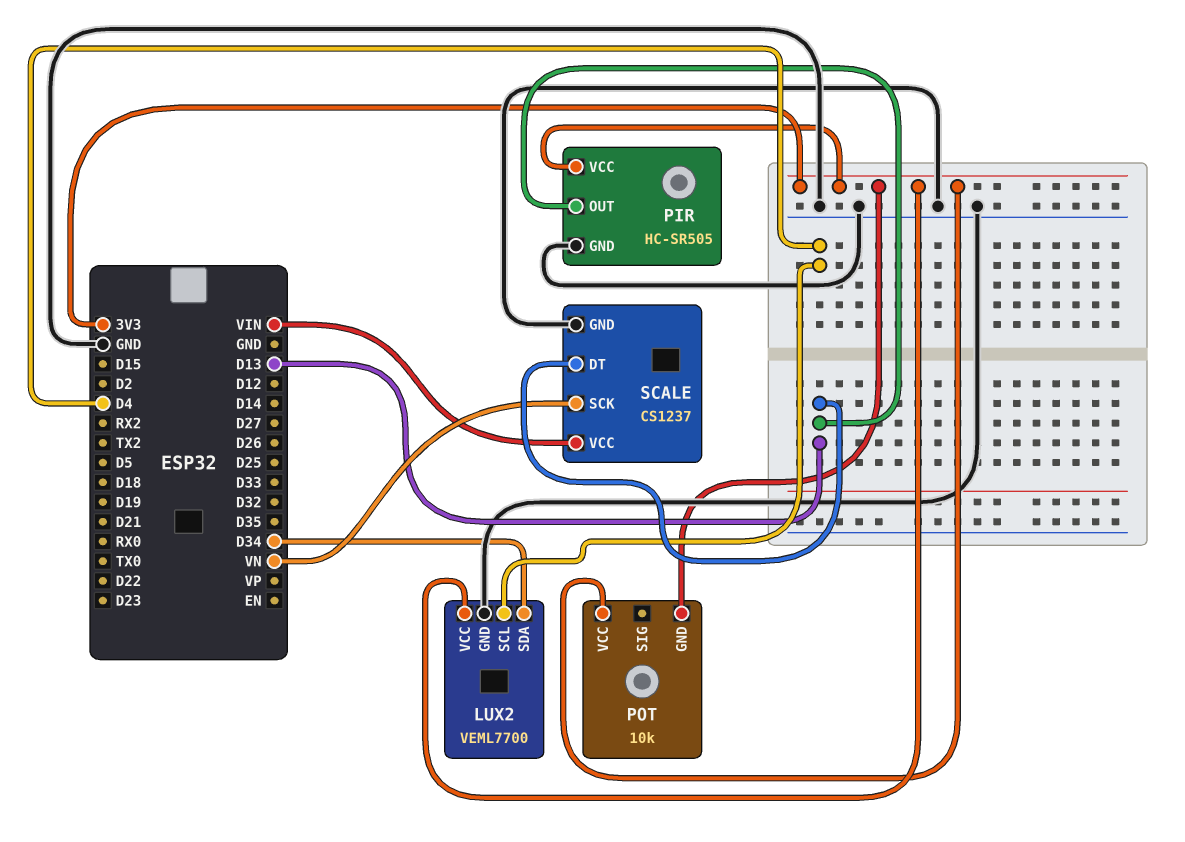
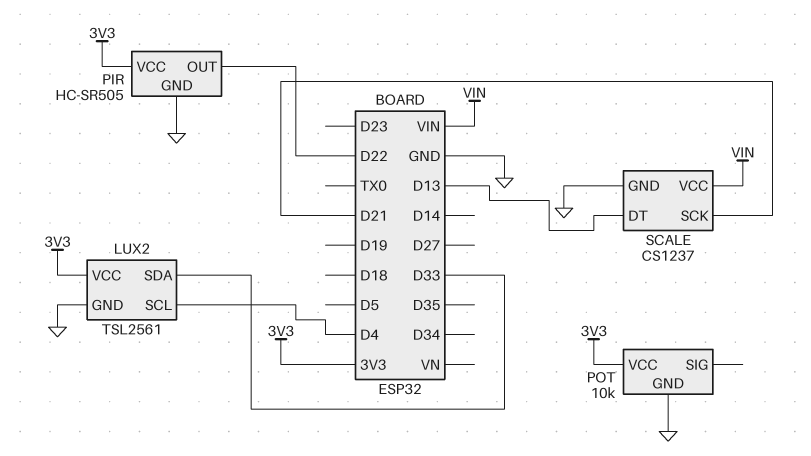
LUX2: VEML7700 -> TSL2561
LUX2 pin SDA: D34 -> D33
PIR pin OUT: D13 -> D22
POT pin GND: 3V3 -> GND
SCALE pin SCK: VN -> D21

